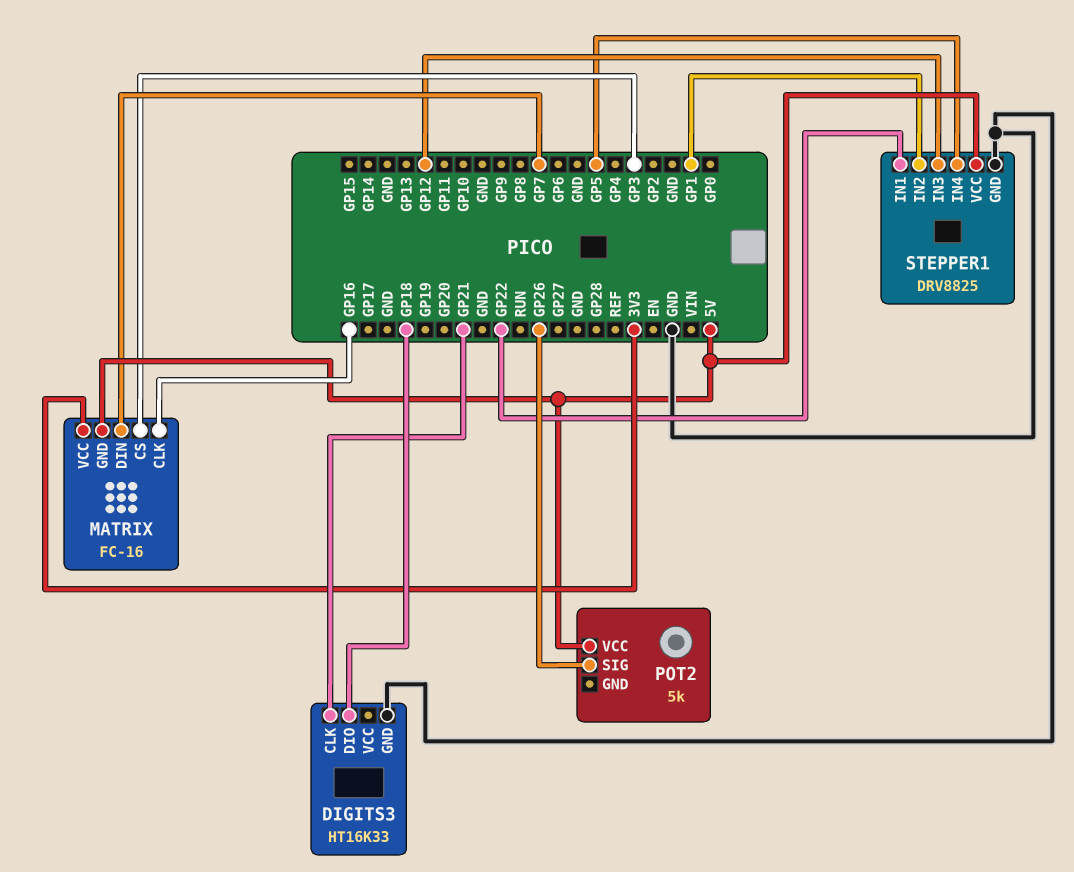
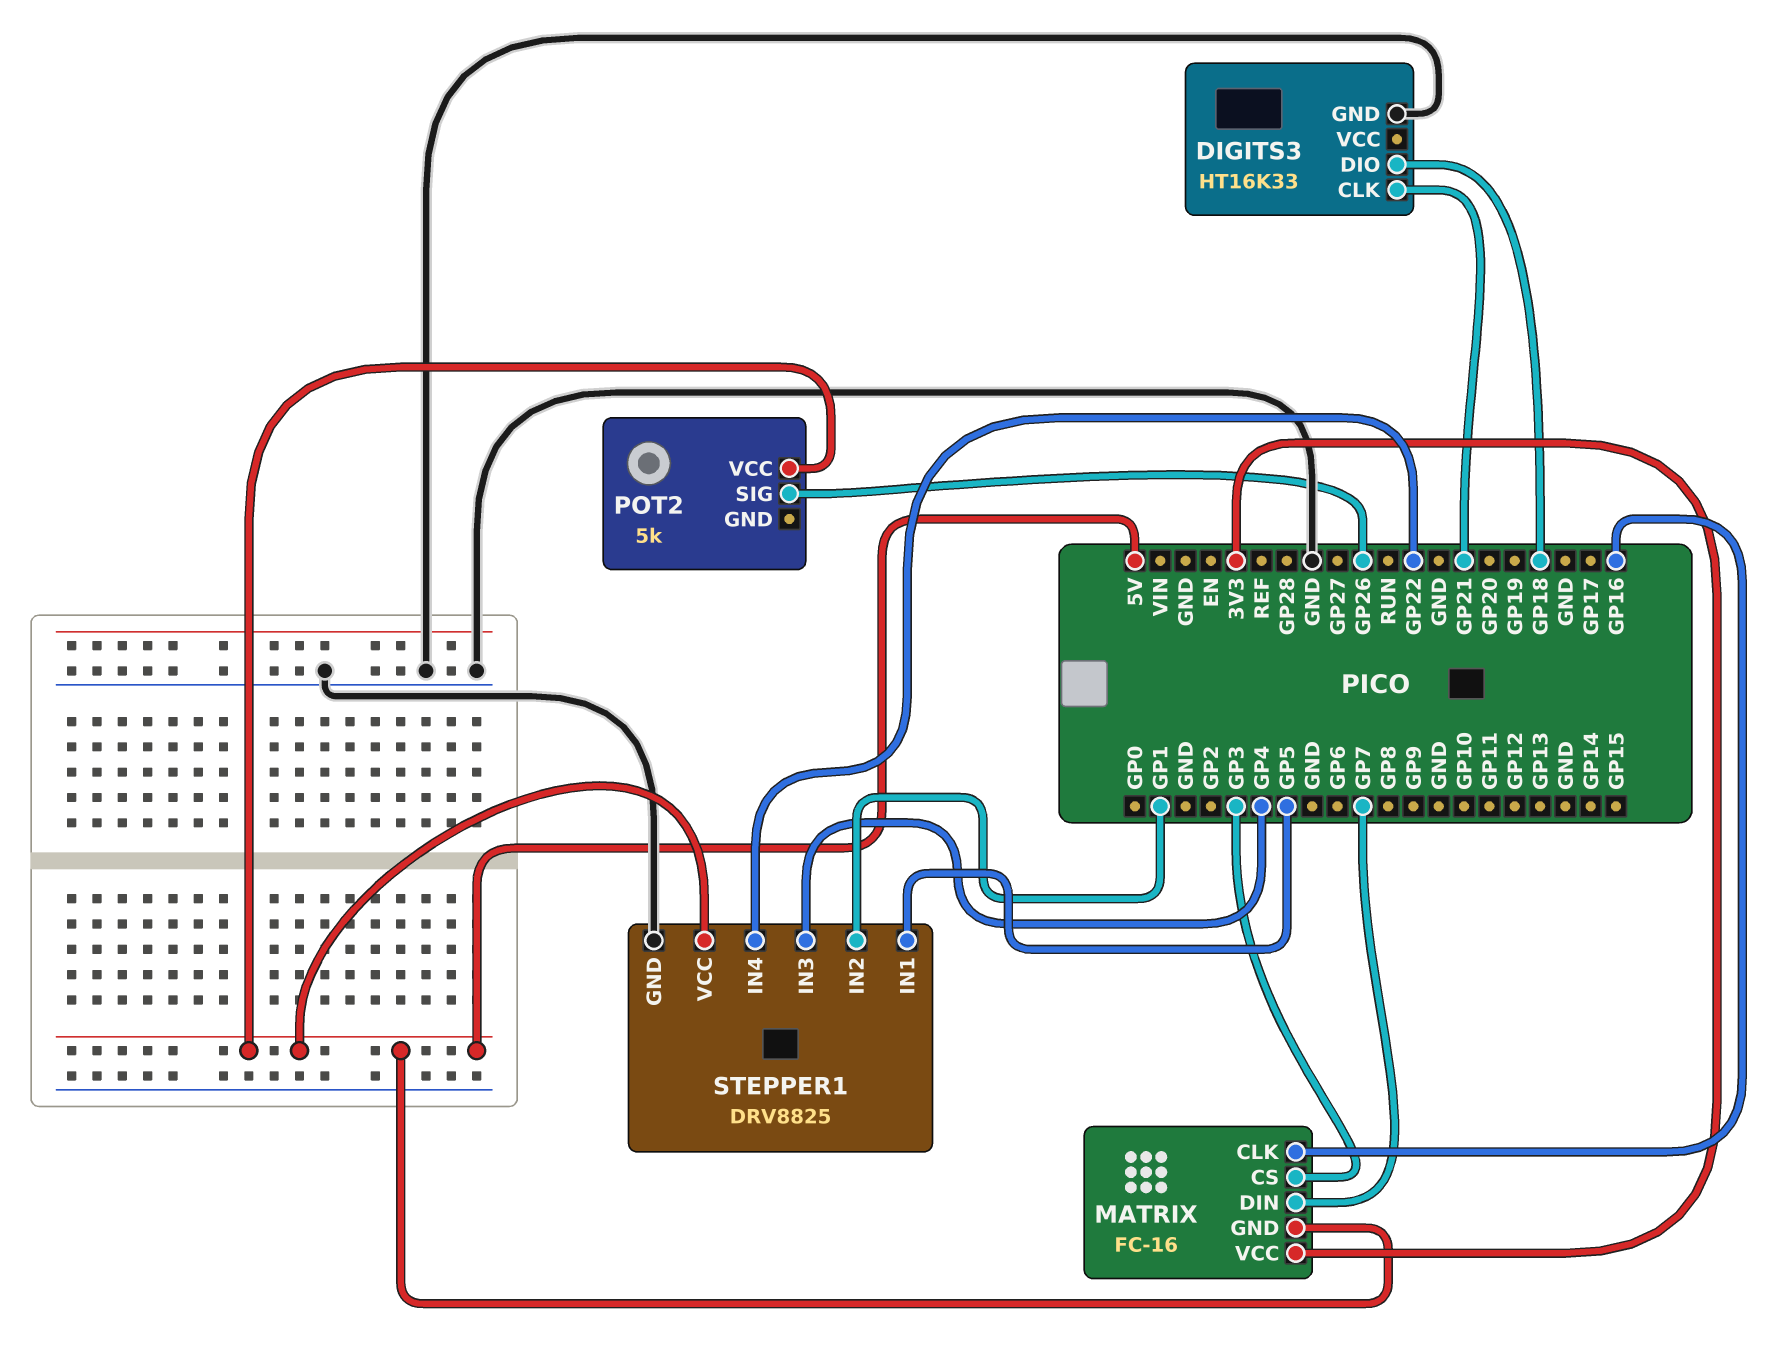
STEPPER1 pin IN1: GP22 -> GP5
STEPPER1 pin IN3: GP12 -> GP4
STEPPER1 pin IN4: GP5 -> GP22

